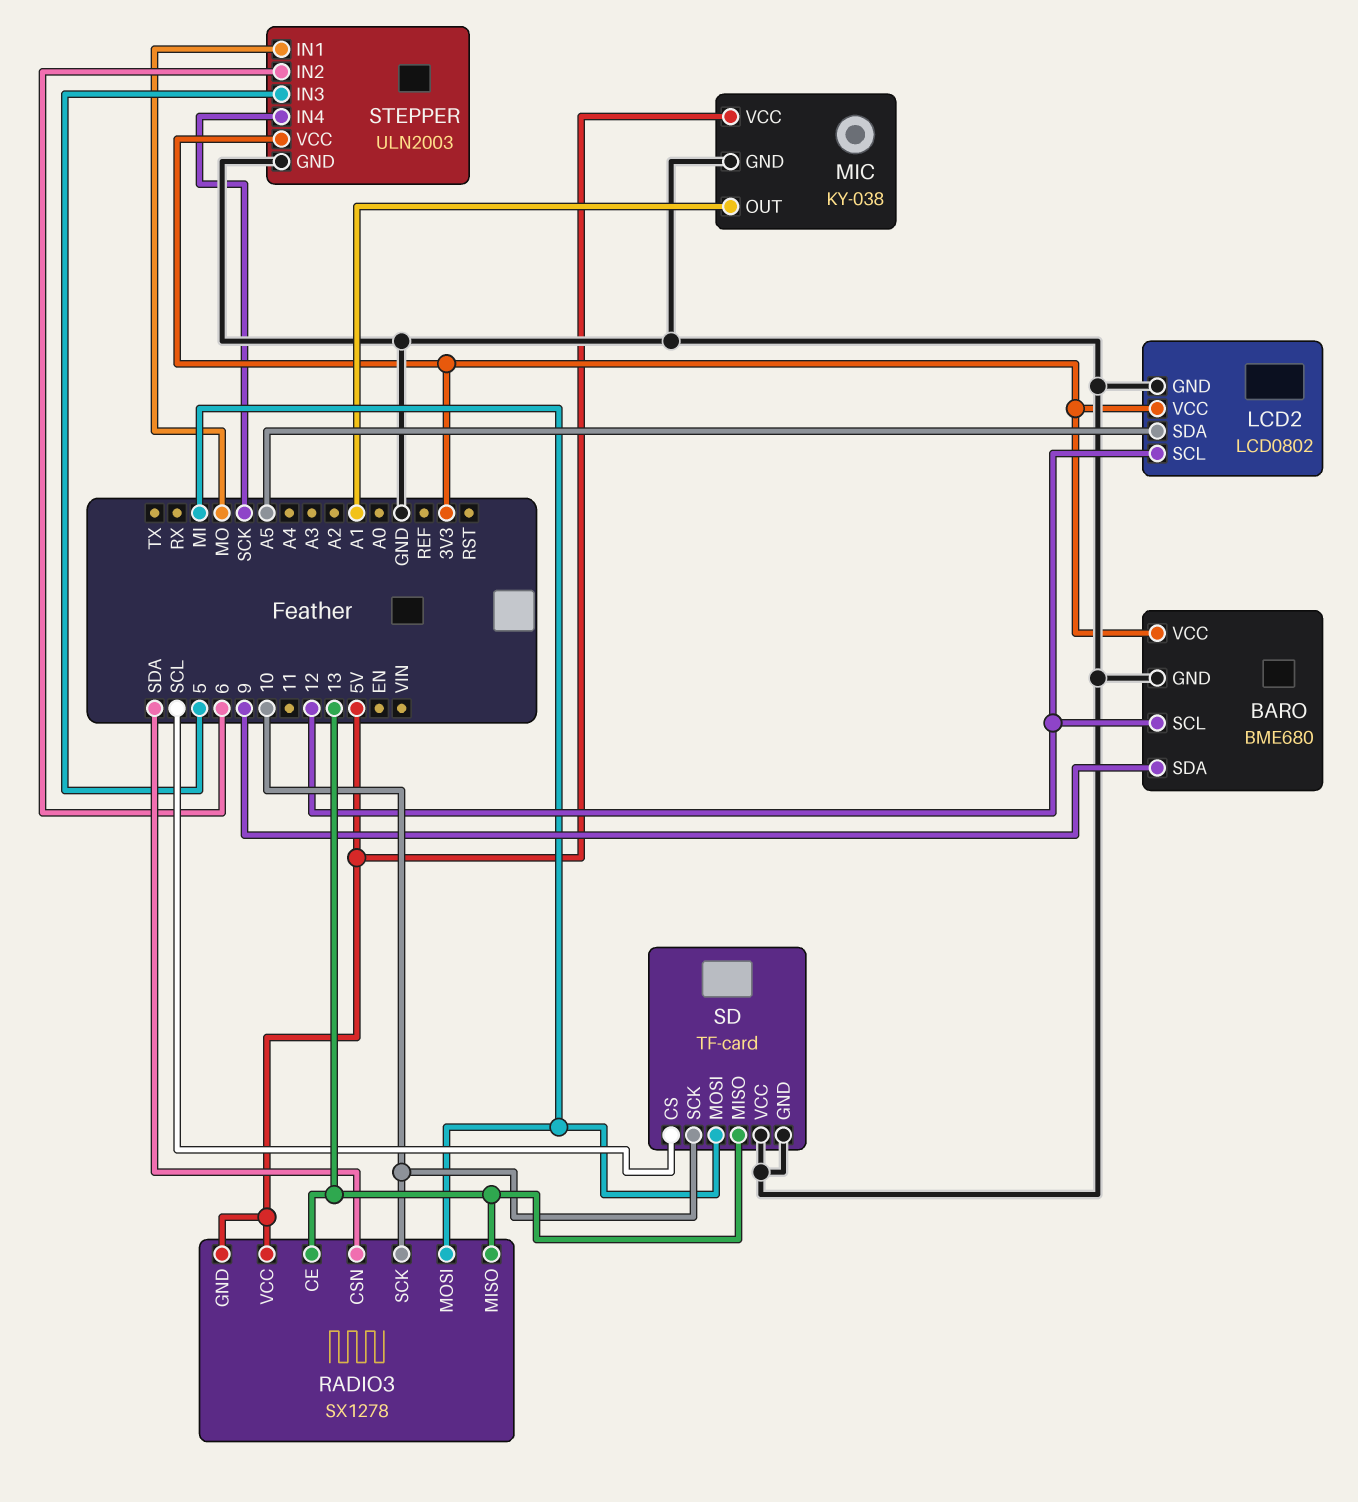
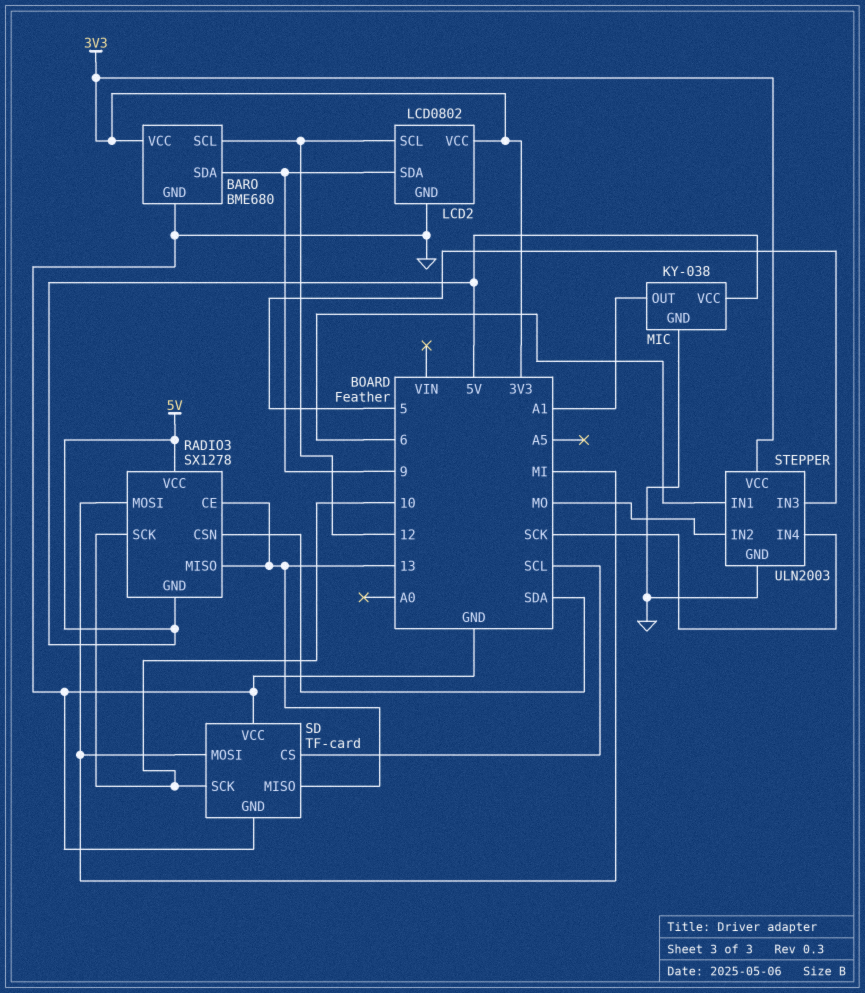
LCD2 pin SDA: A5 -> 9
STEPPER pin IN1: MO -> 6
STEPPER pin IN2: 6 -> MO

